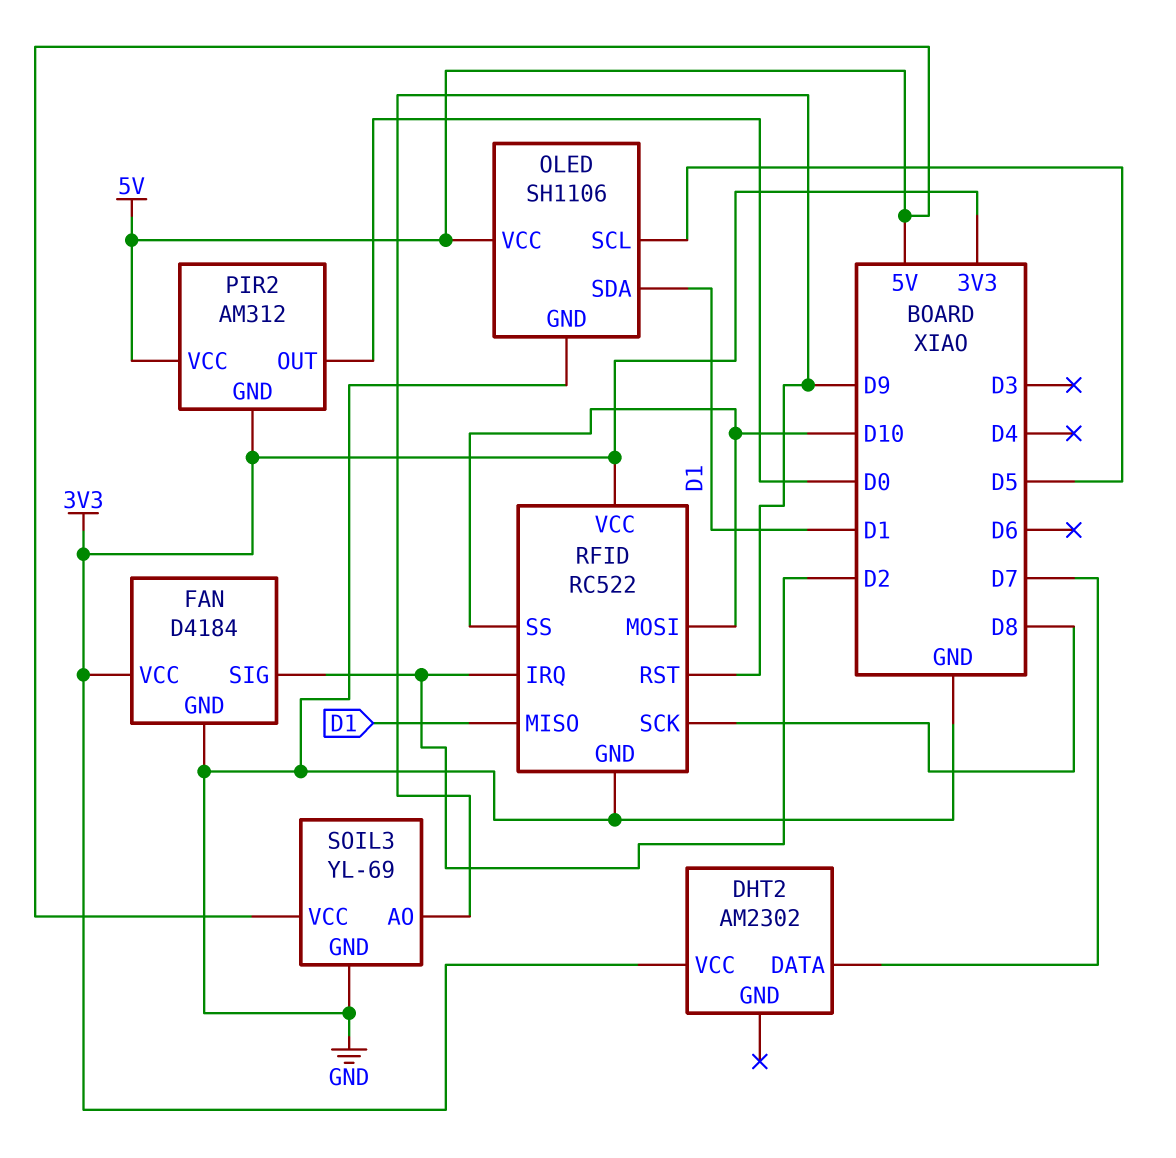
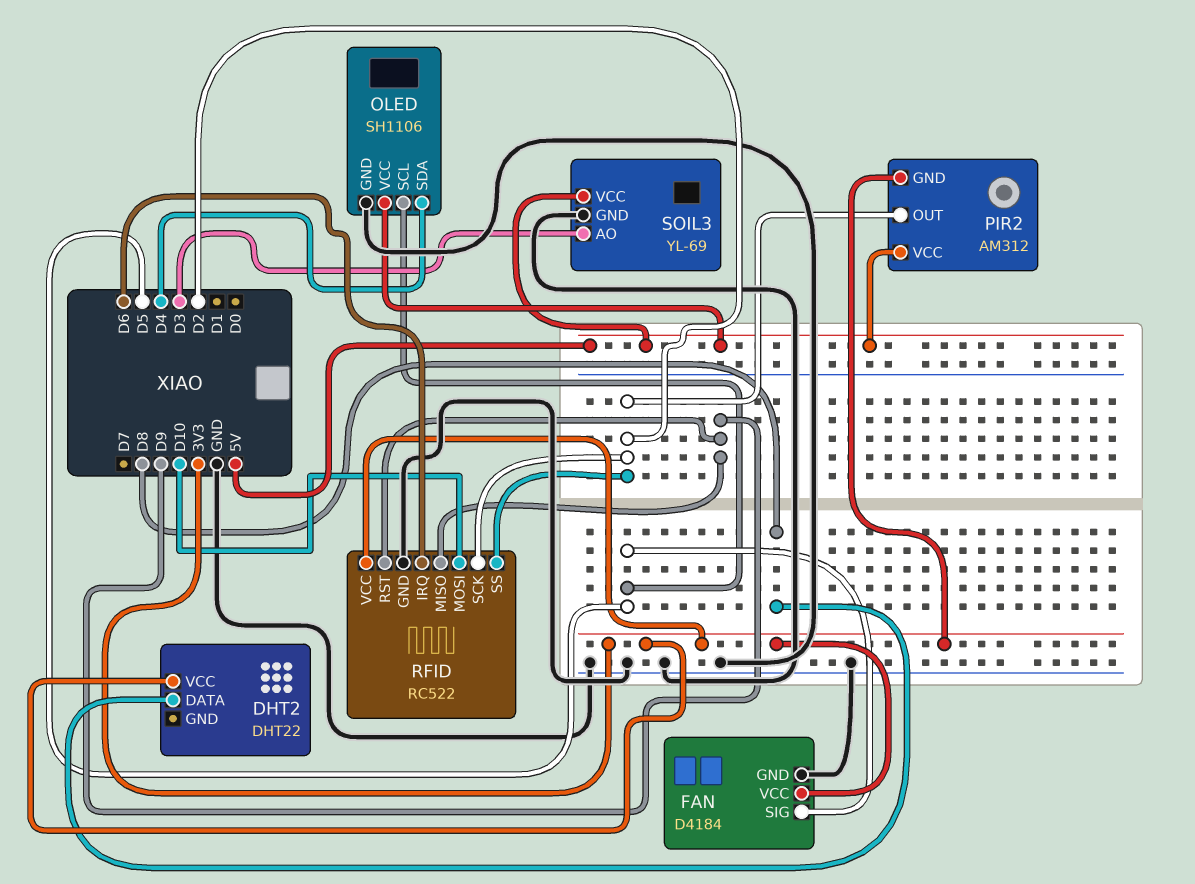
DHT2: AM2302 -> DHT22
DHT2 pin DATA: D7 -> D8
FAN pin SIG: D2 -> D5
OLED pin SDA: D1 -> D4
PIR2 pin OUT: D0 -> D2
RFID pin IRQ: D2 -> D6
RFID pin MISO: D1 -> D9
RFID pin SCK: D8 -> D2
RFID pin SS: D10 -> D2
SOIL3 pin AO: D9 -> D3

